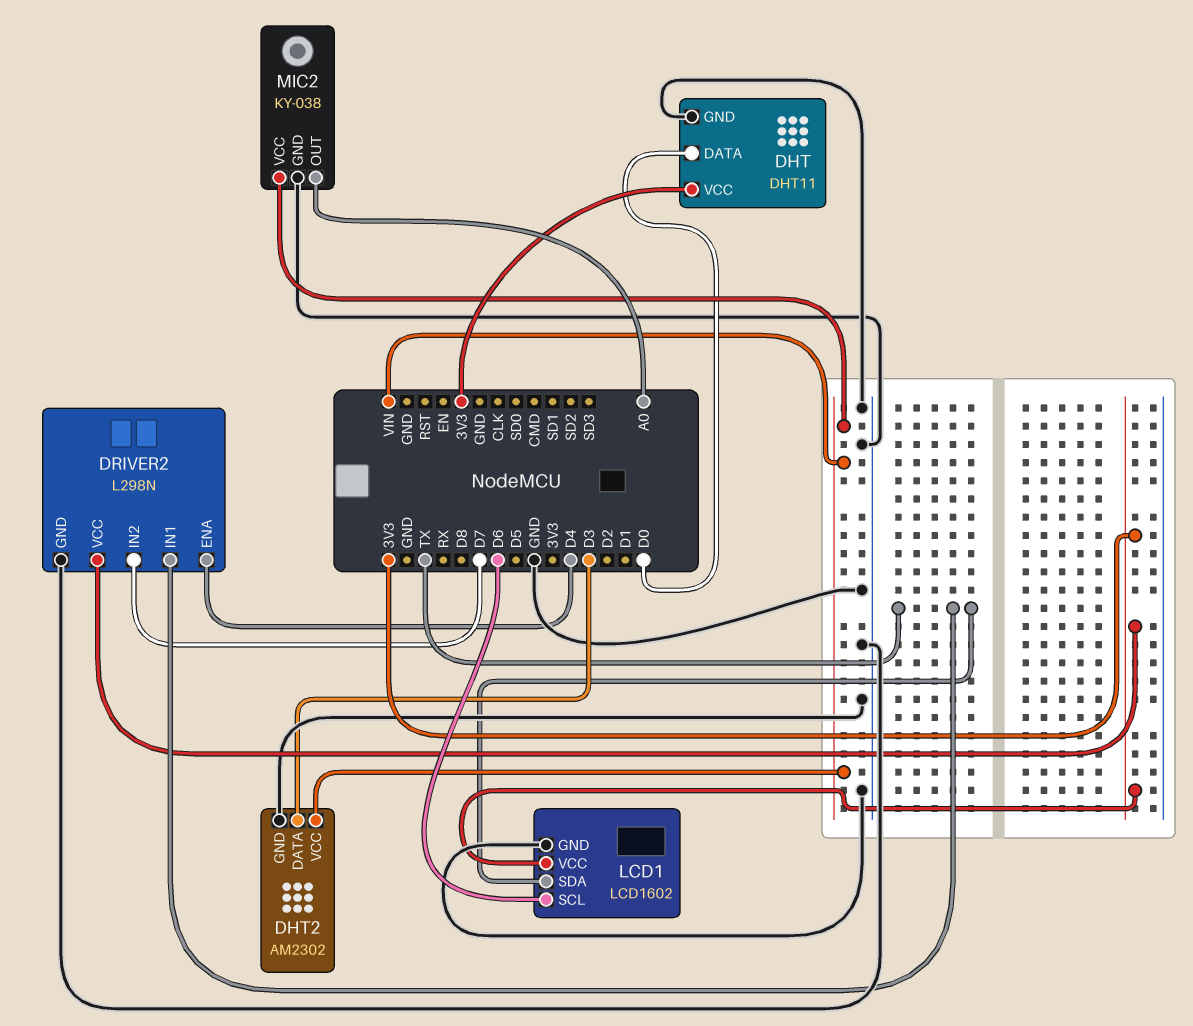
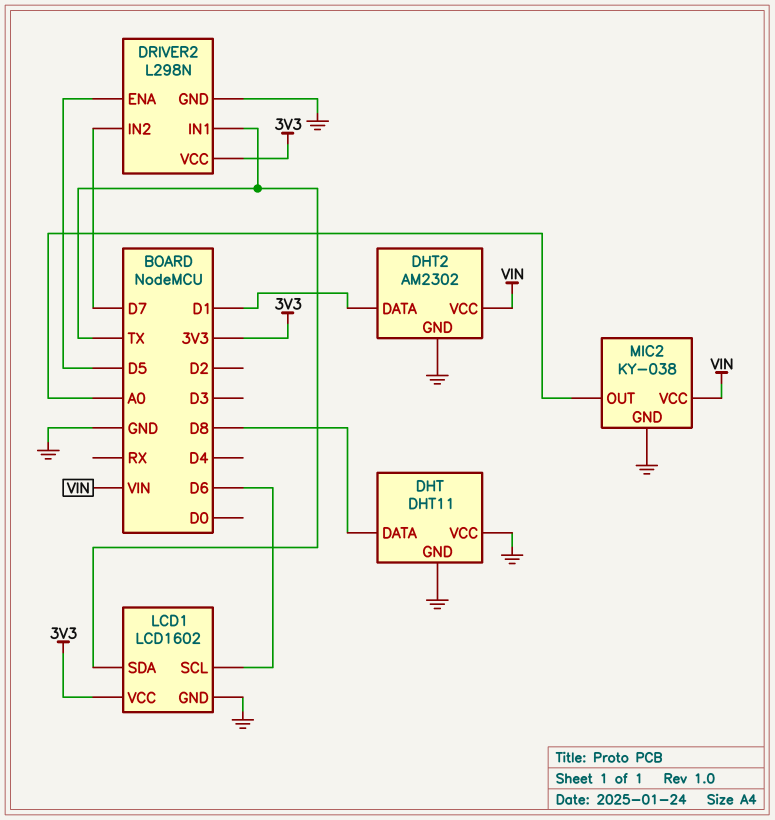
DHT pin DATA: D0 -> D8
DHT pin VCC: 3V3 -> GND
DHT2 pin DATA: D3 -> D1
DRIVER2 pin ENA: D4 -> D5

